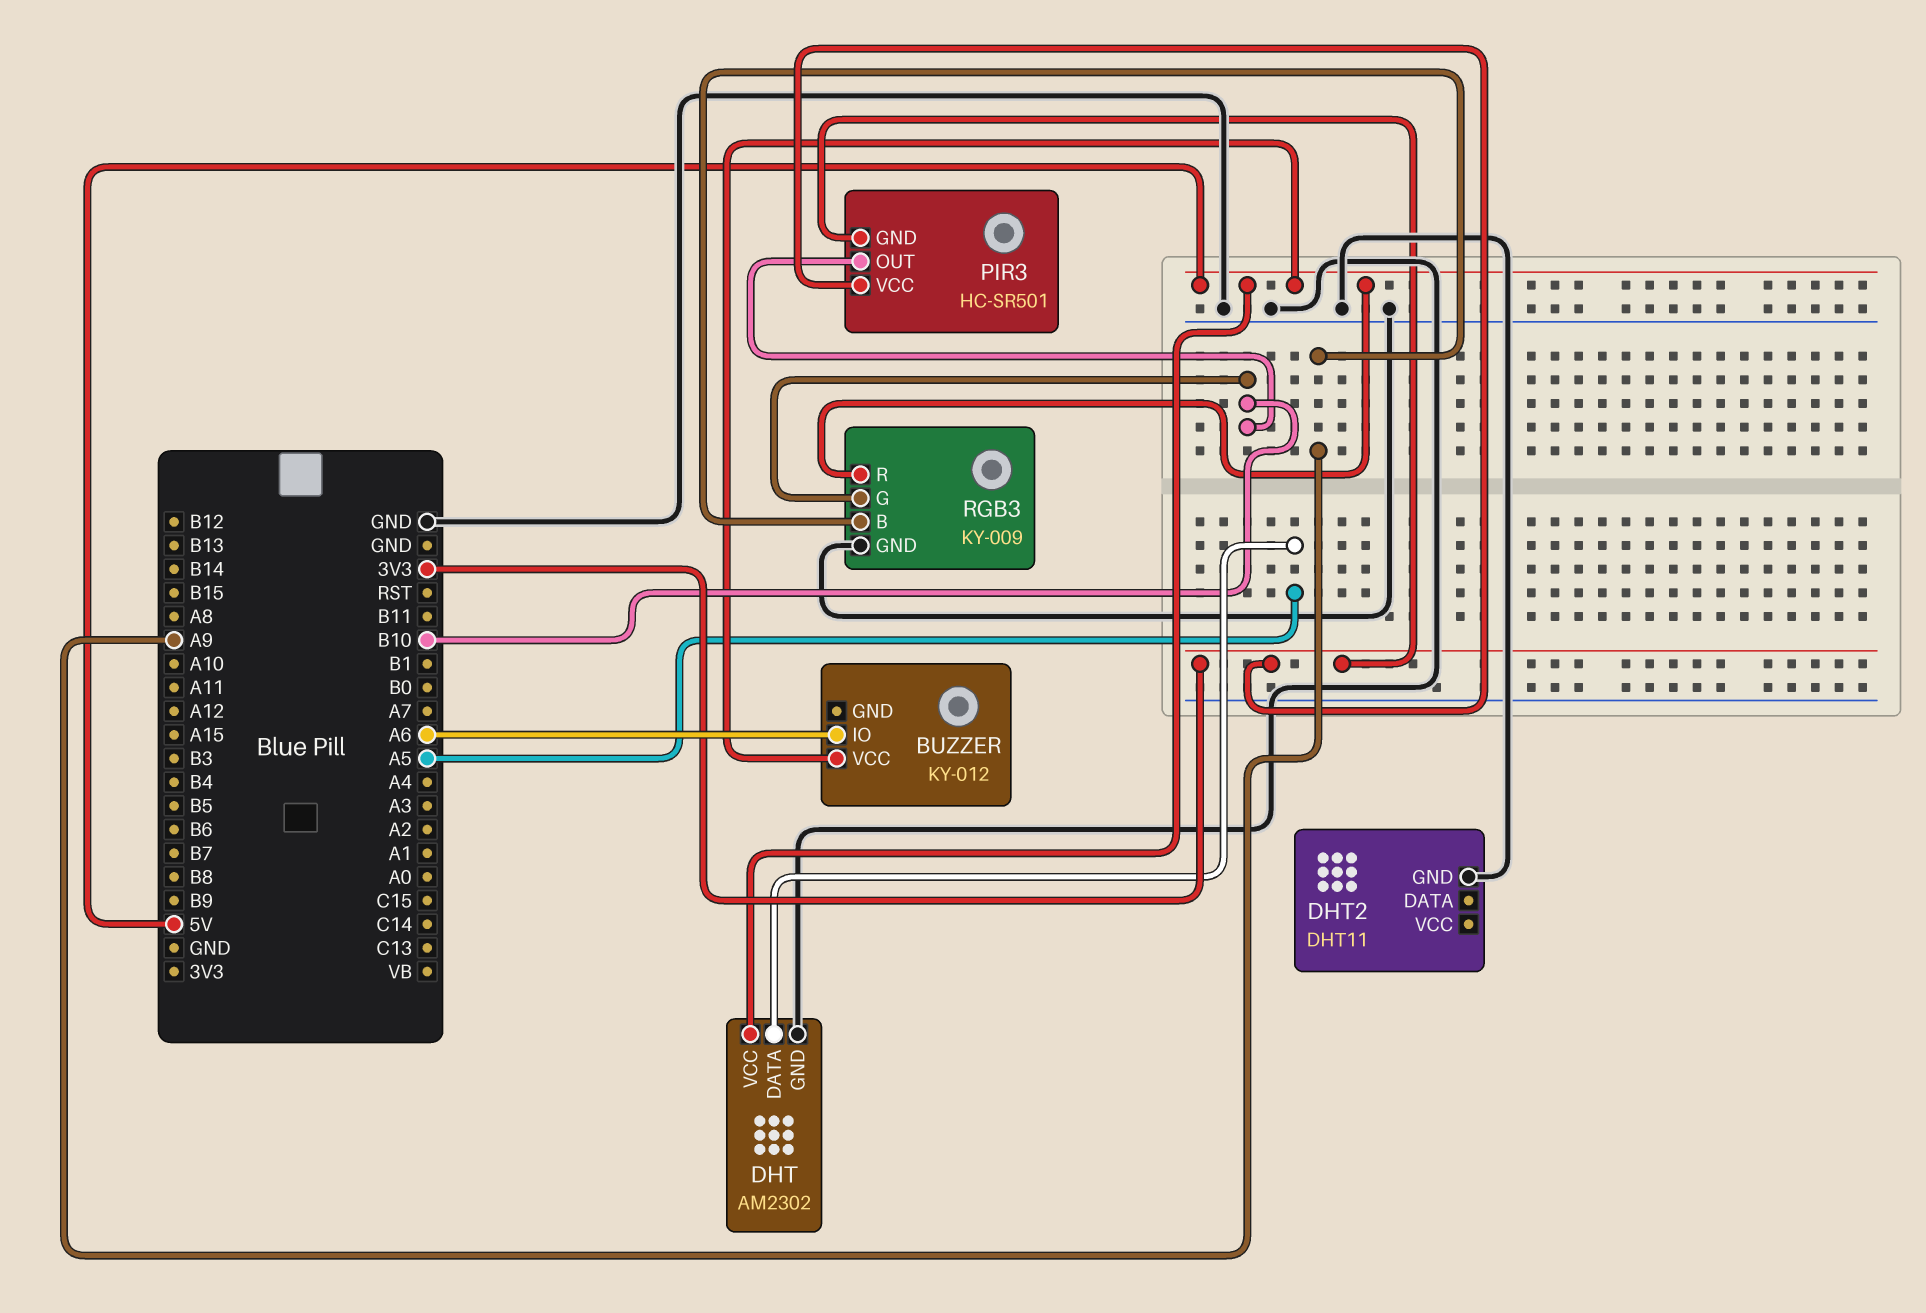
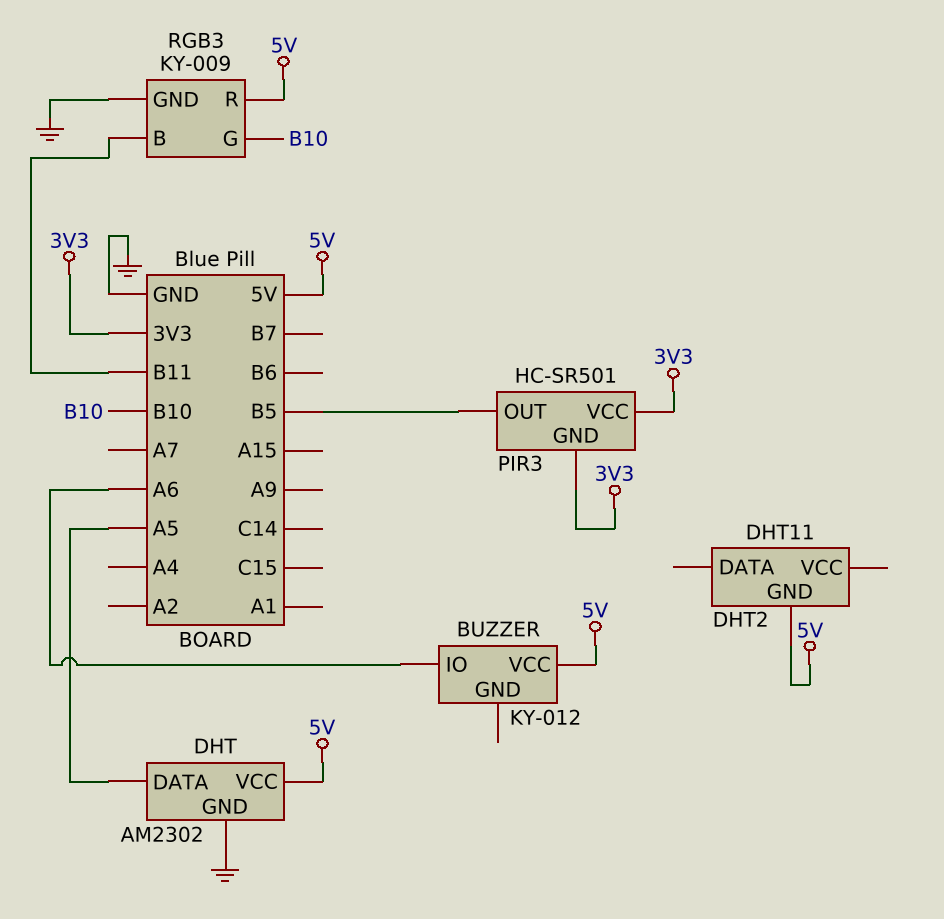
DHT2 pin GND: GND -> 5V
PIR3 pin OUT: B10 -> B5
RGB3 pin B: A9 -> B11

